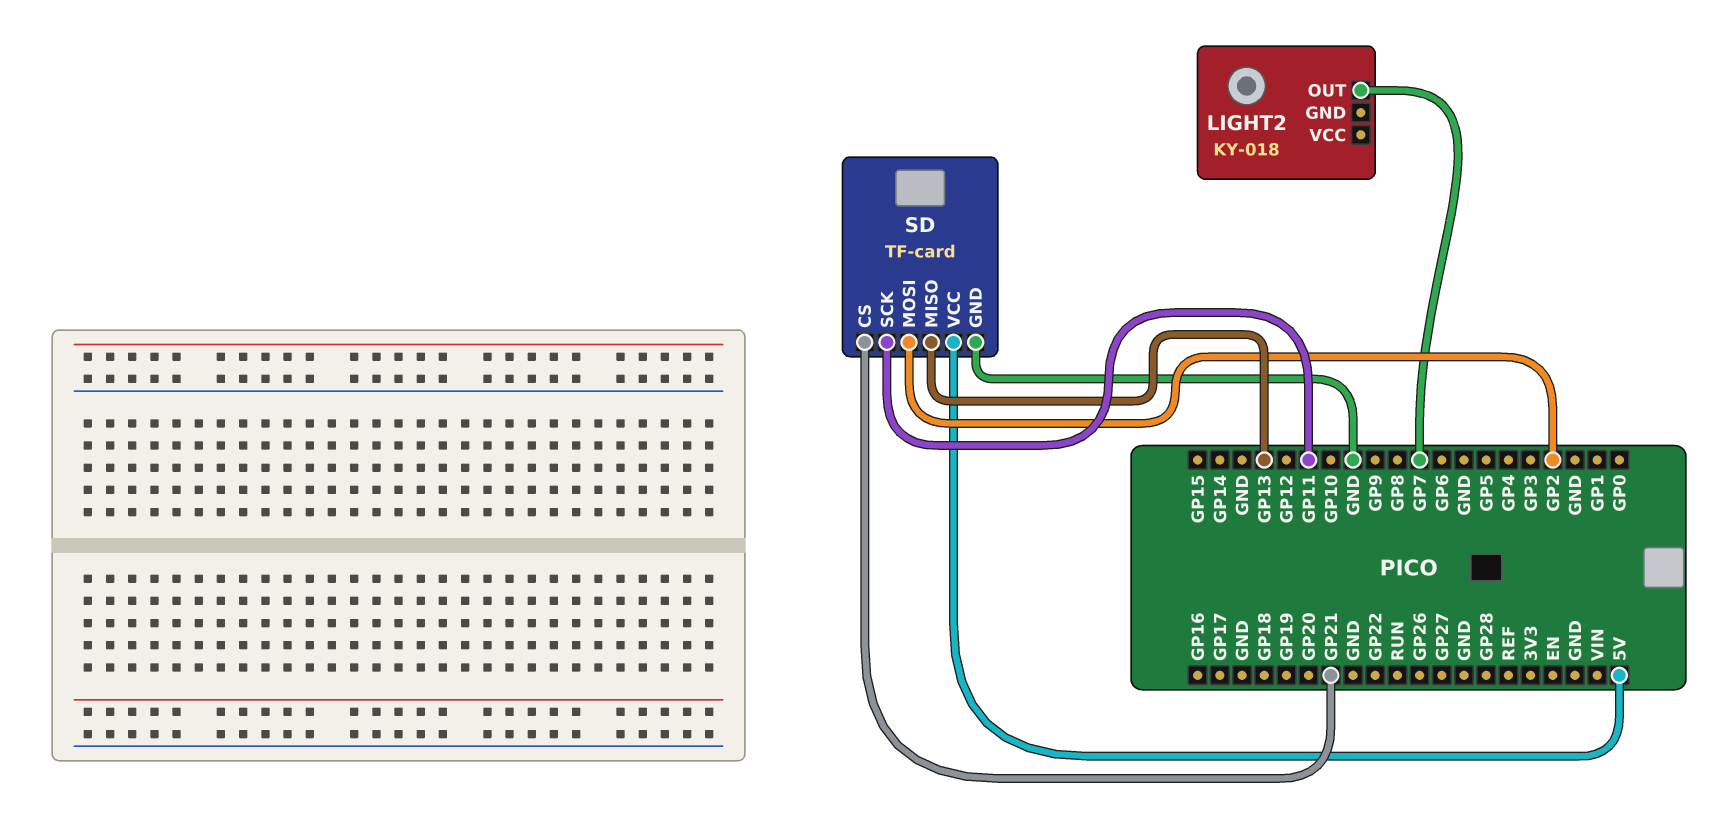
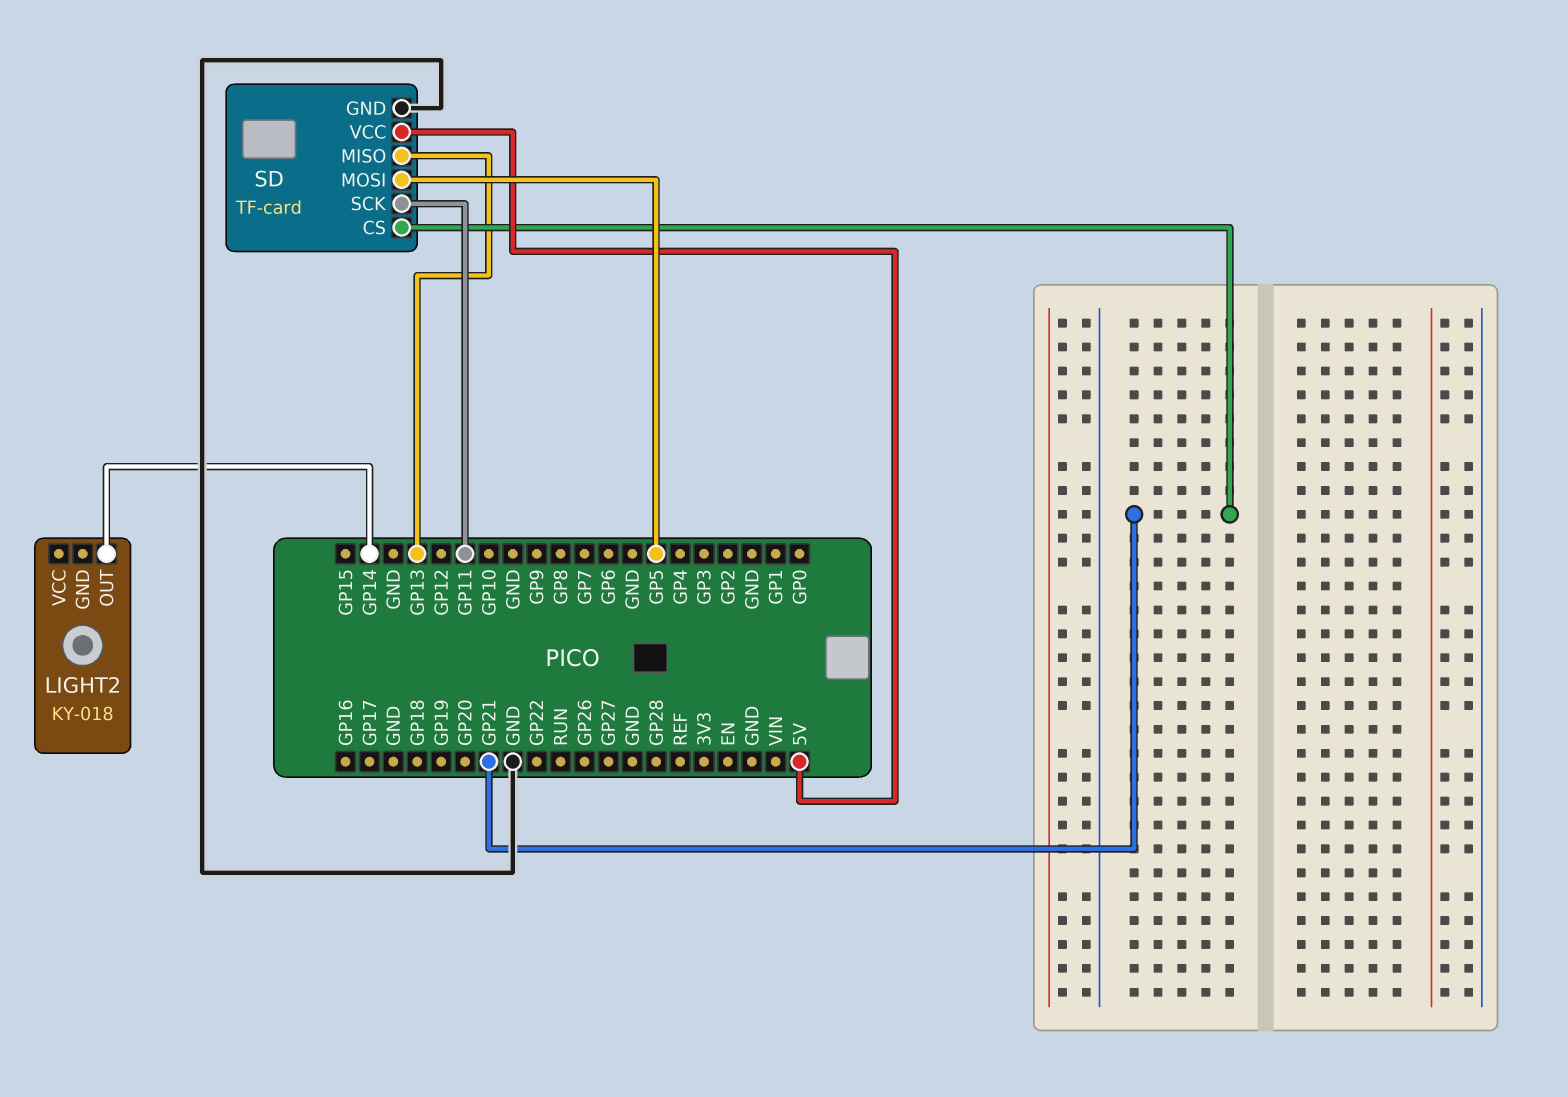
LIGHT2 pin OUT: GP7 -> GP14
SD pin MOSI: GP2 -> GP5

